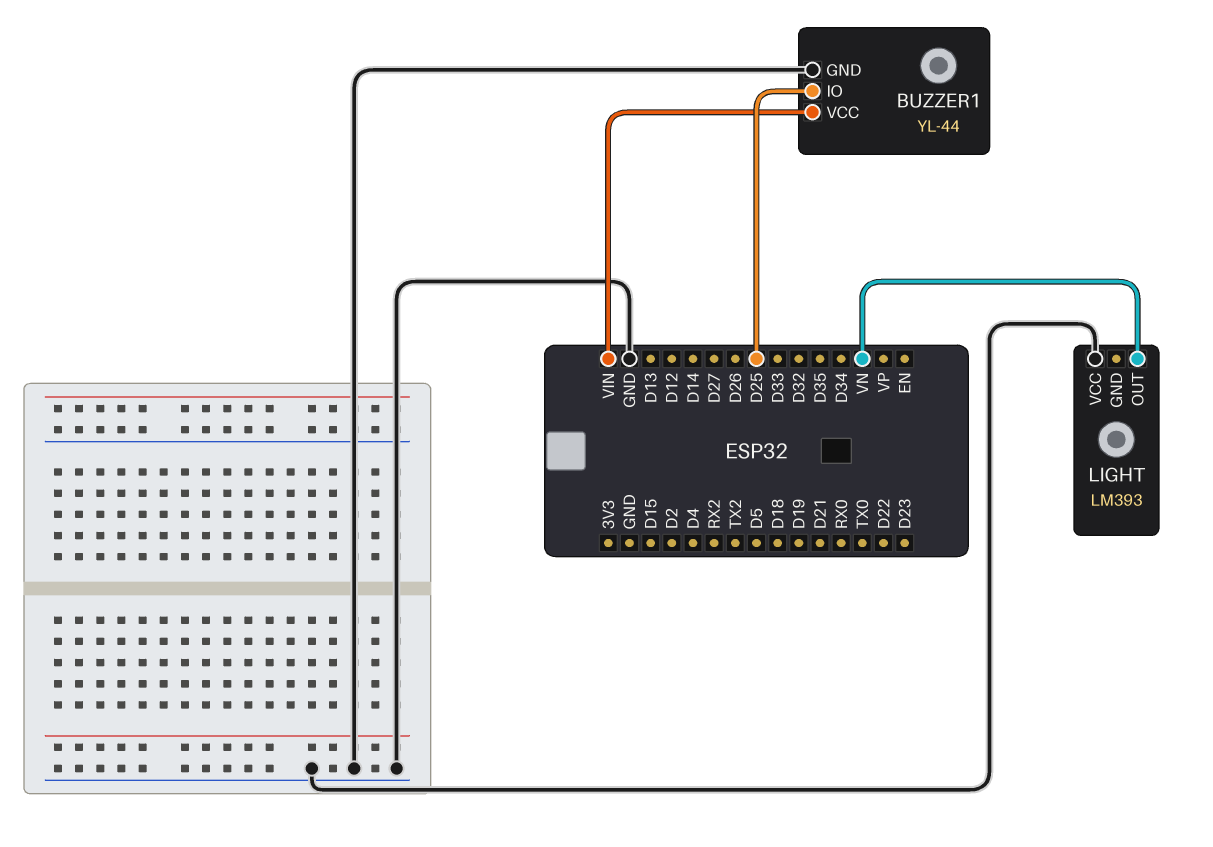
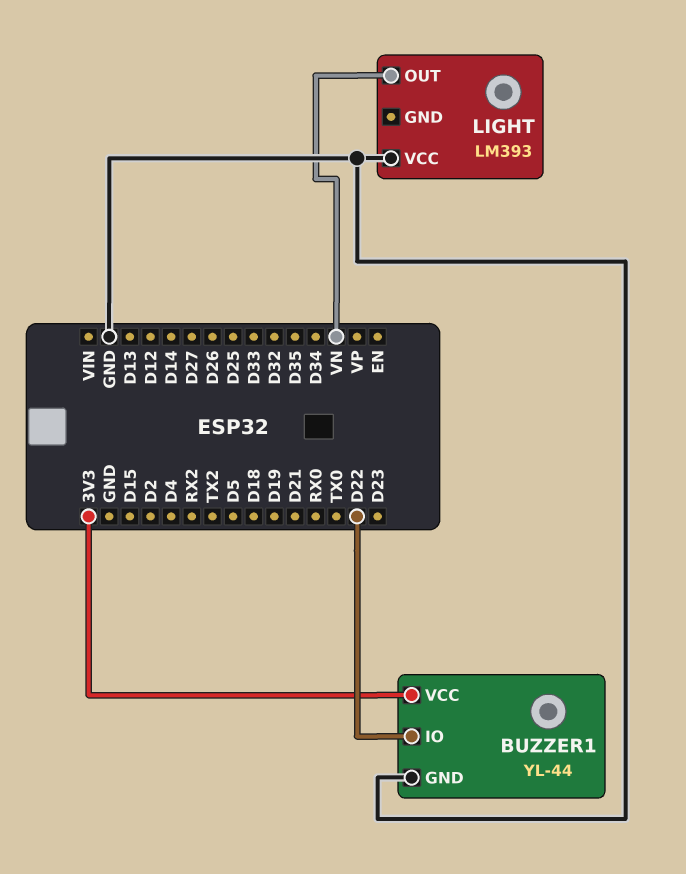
BUZZER1 pin IO: D25 -> D22
BUZZER1 pin VCC: VIN -> 3V3

